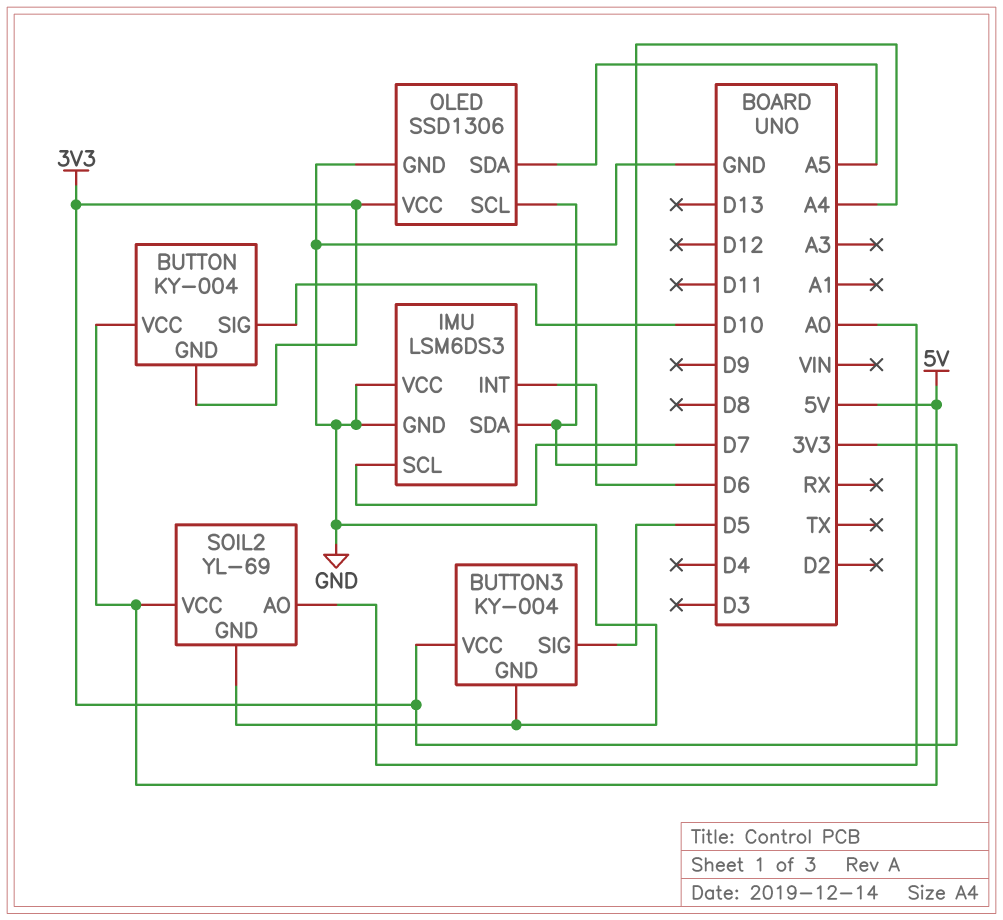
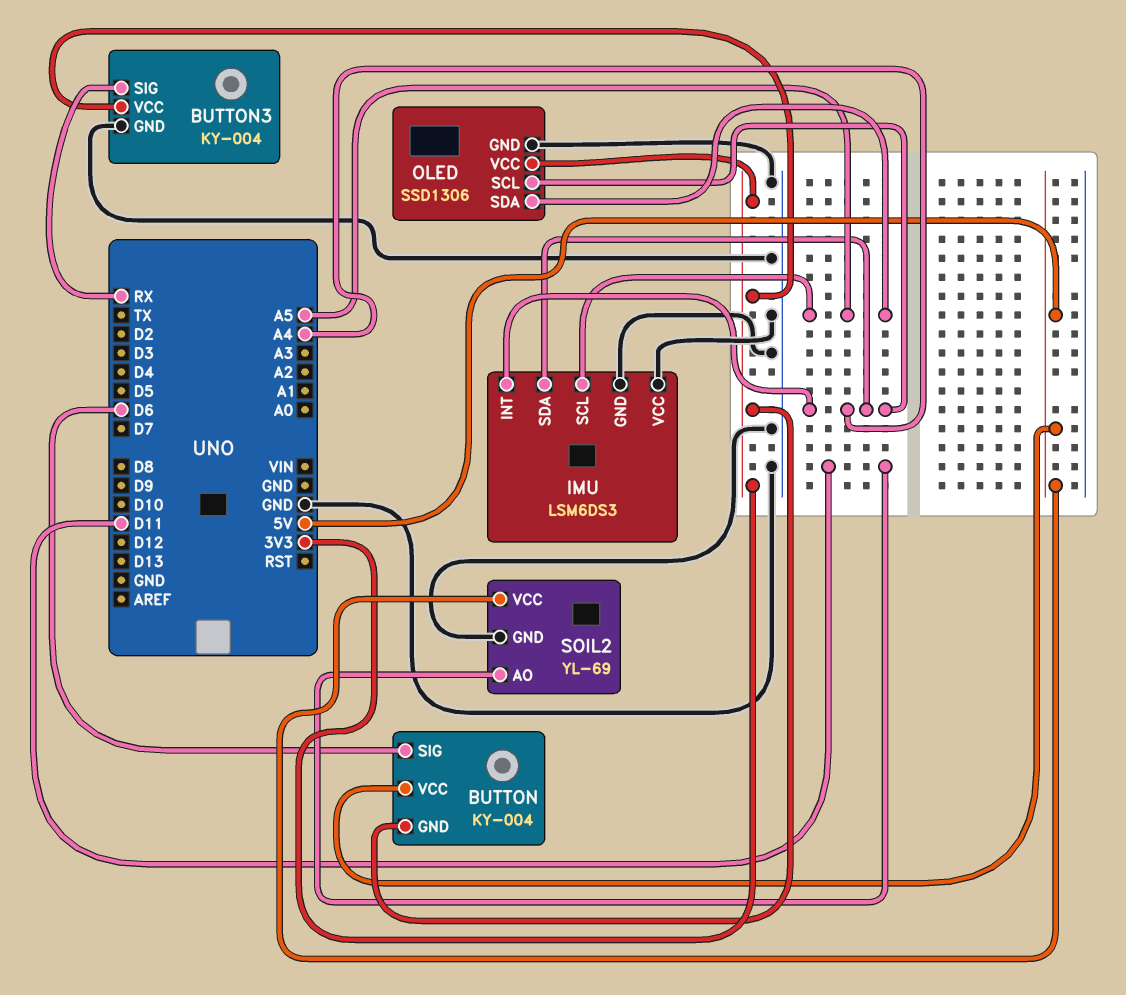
BUTTON pin SIG: D10 -> D6
BUTTON3 pin SIG: D5 -> RX
IMU pin INT: D6 -> A4
IMU pin SCL: D7 -> A5
SOIL2 pin AO: A0 -> D11

